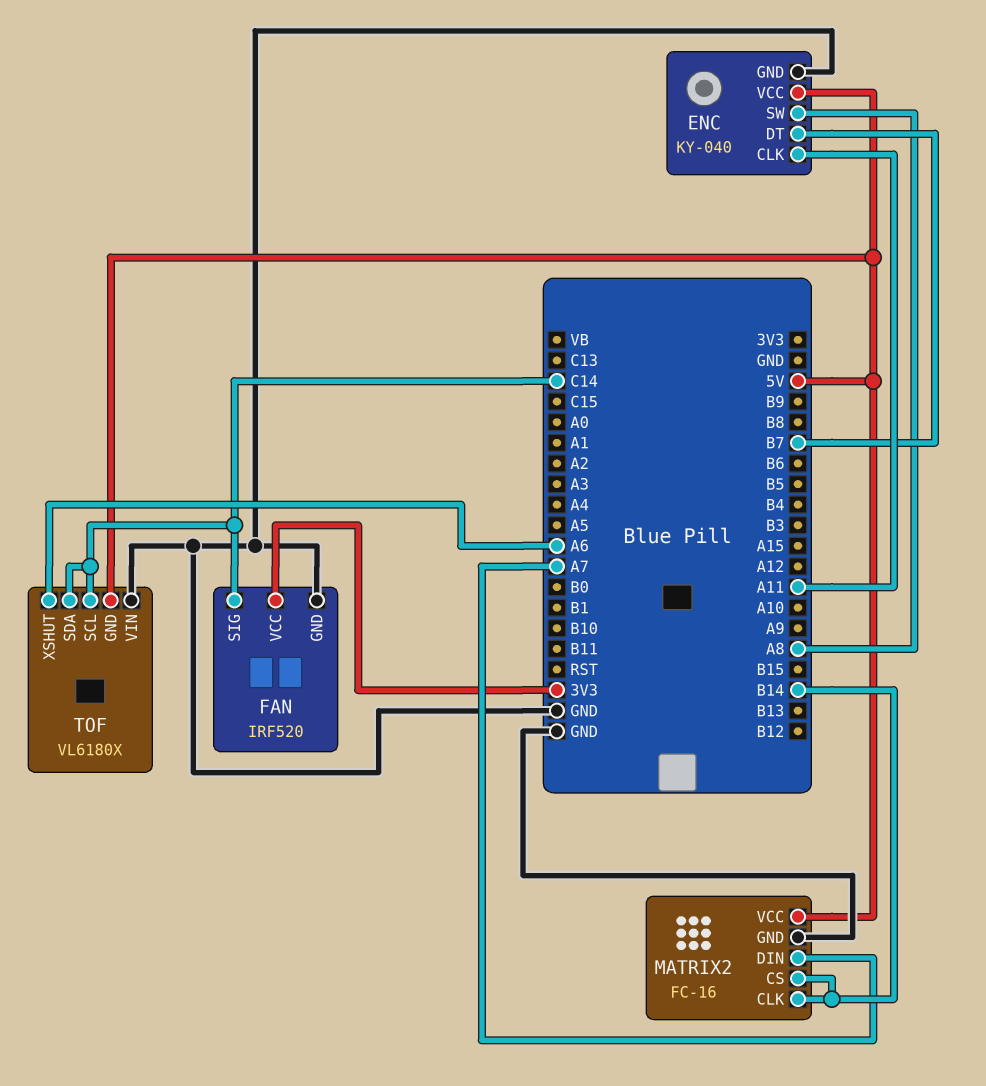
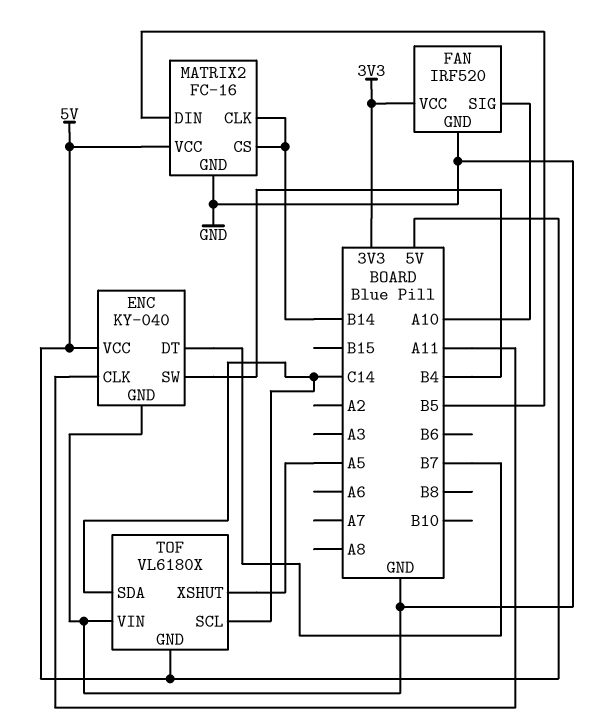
ENC pin SW: A8 -> B4
FAN pin SIG: C14 -> A10
MATRIX2 pin DIN: A7 -> B5
TOF pin XSHUT: A6 -> A5

